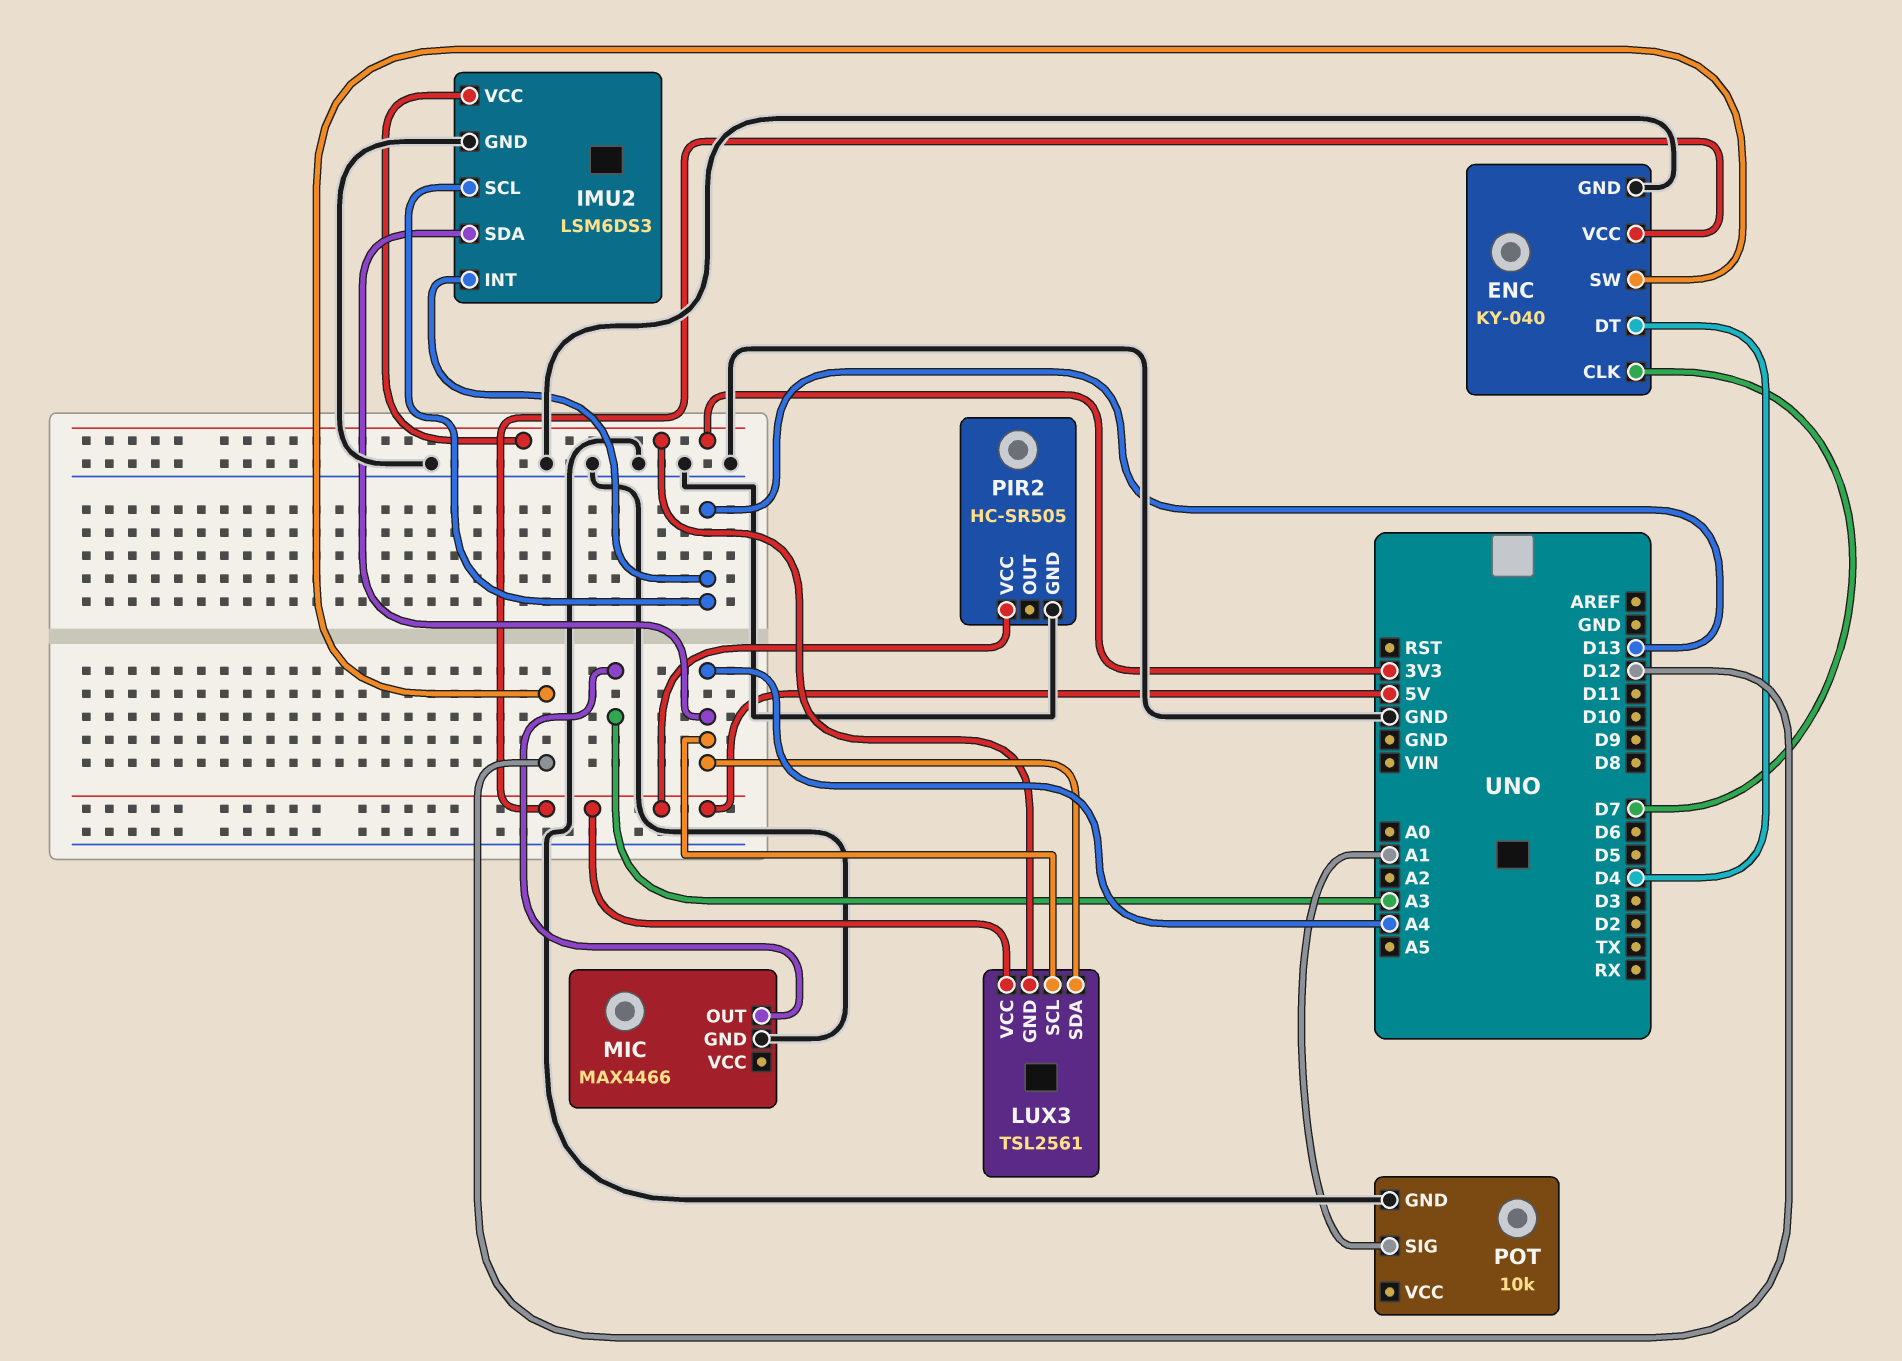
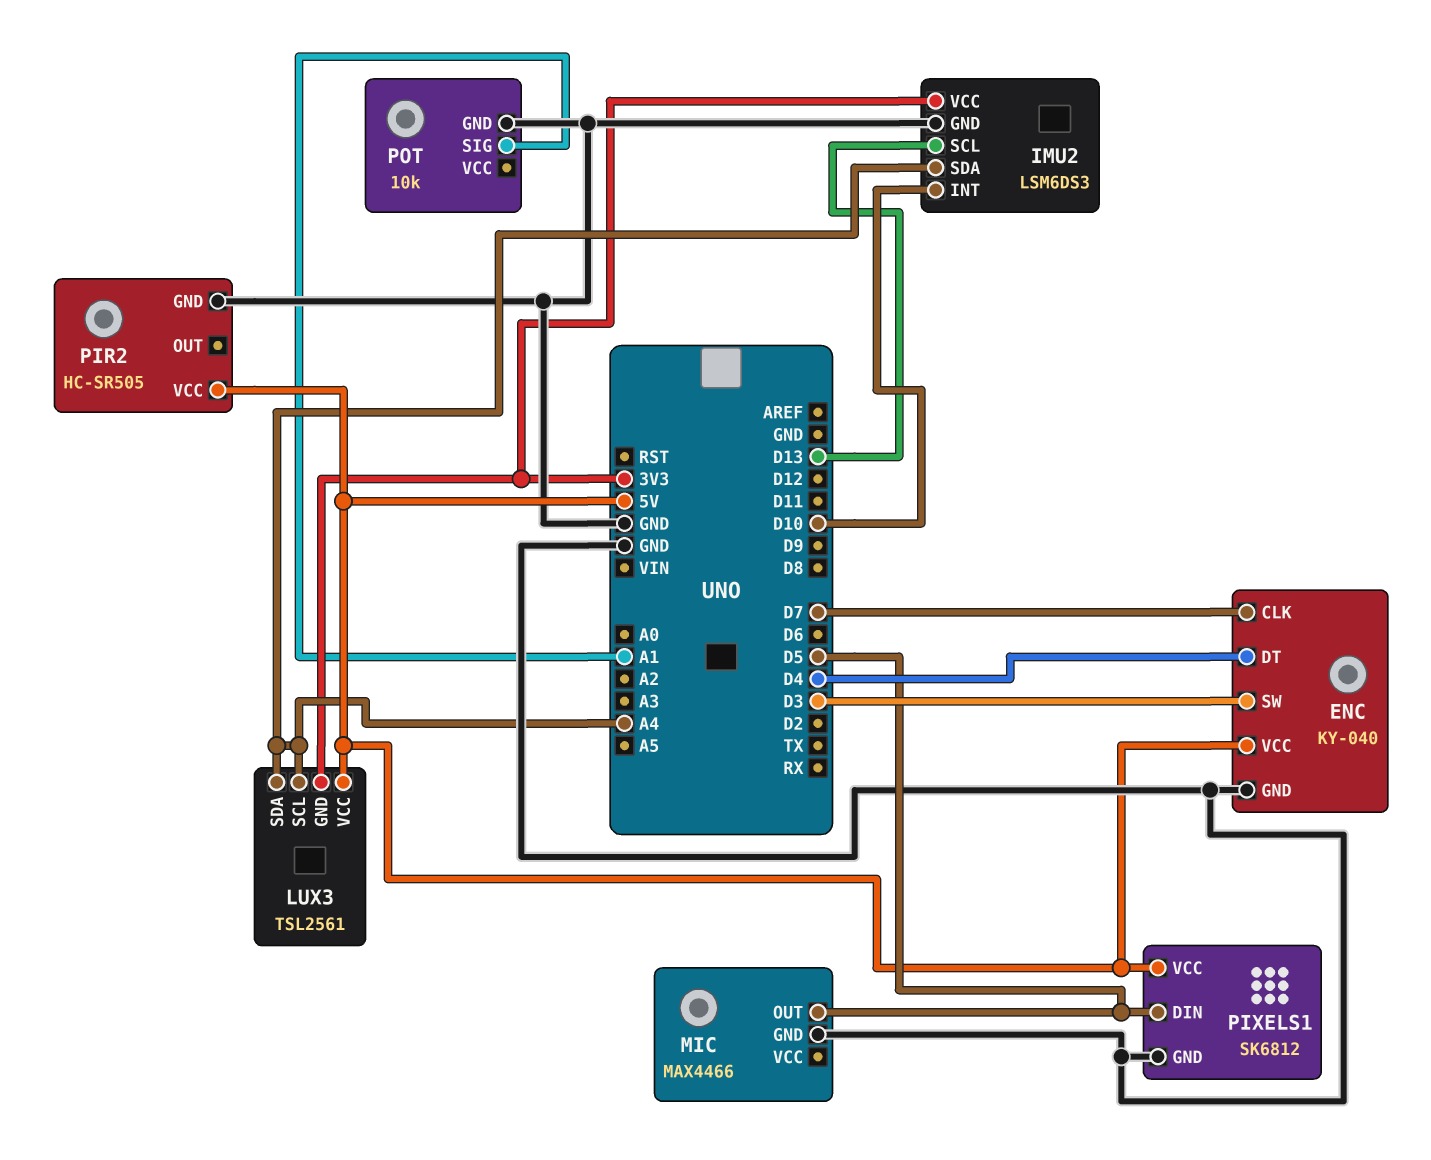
ENC pin SW: D12 -> D3
IMU2 pin INT: D13 -> D10
MIC pin OUT: A3 -> D5
PIXELS1: none -> SK6812
PIXELS1 pin DIN: none -> D5
PIXELS1 pin GND: none -> GND
PIXELS1 pin VCC: none -> 5V

